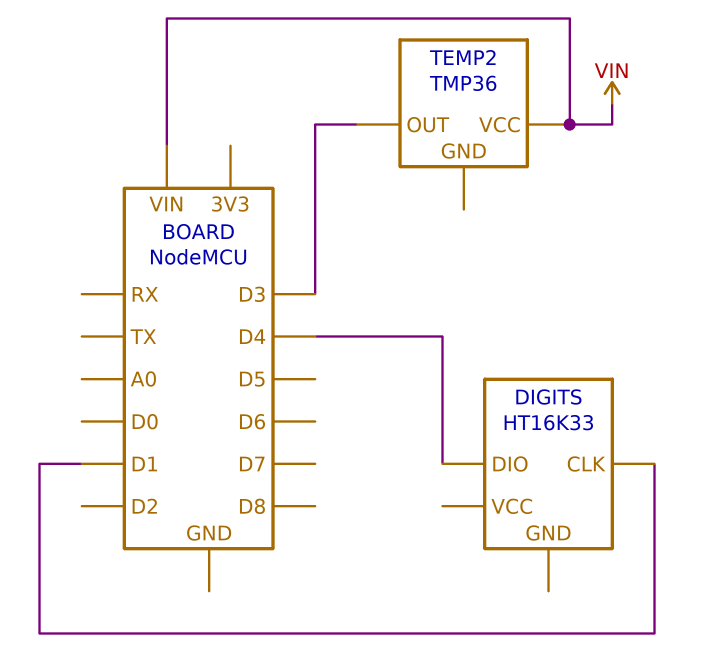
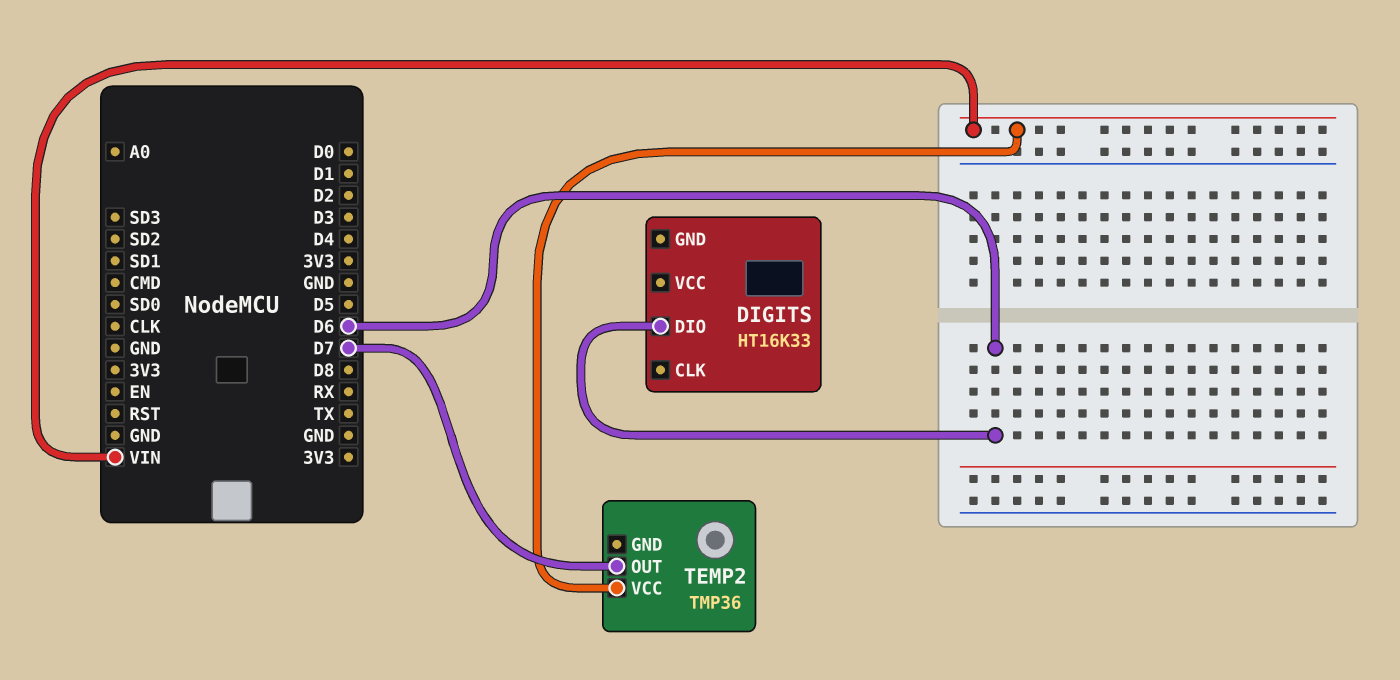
DIGITS pin CLK: D1 -> none
DIGITS pin DIO: D4 -> D6
TEMP2 pin OUT: D3 -> D7

